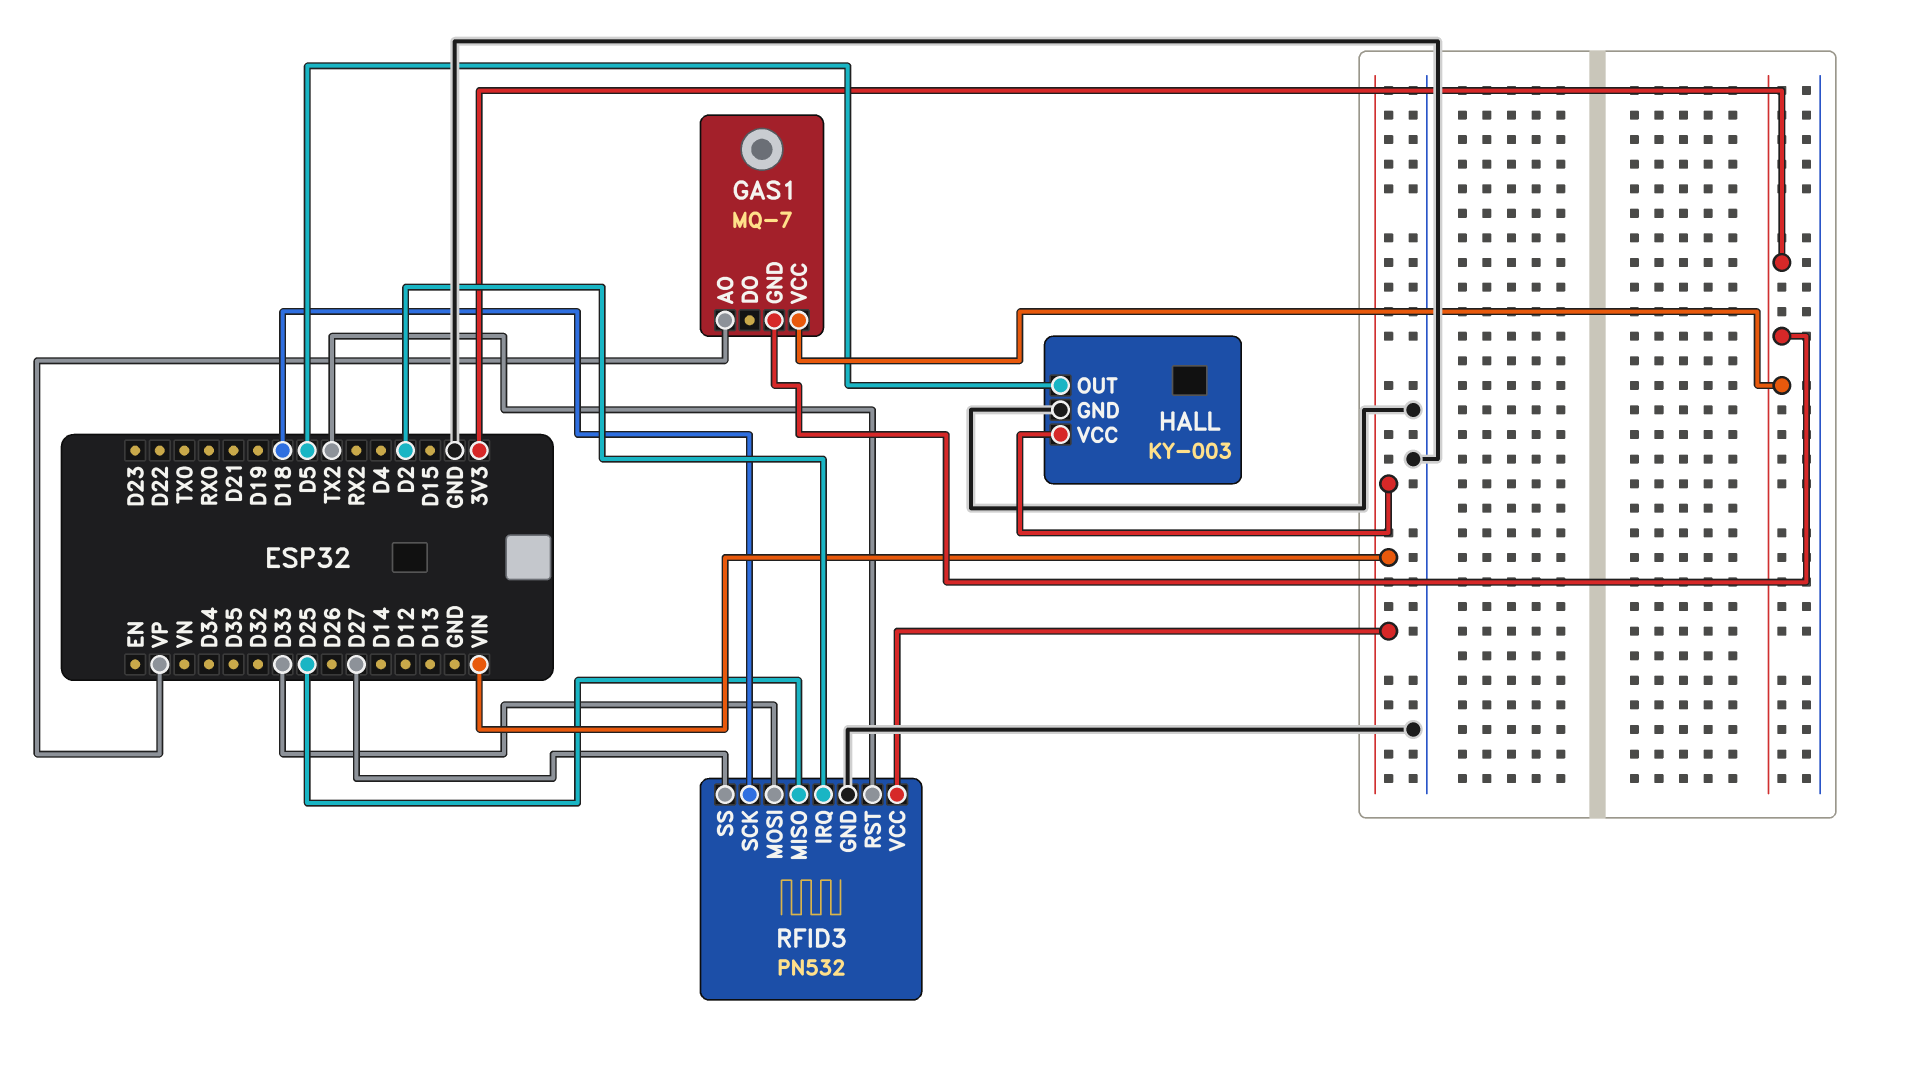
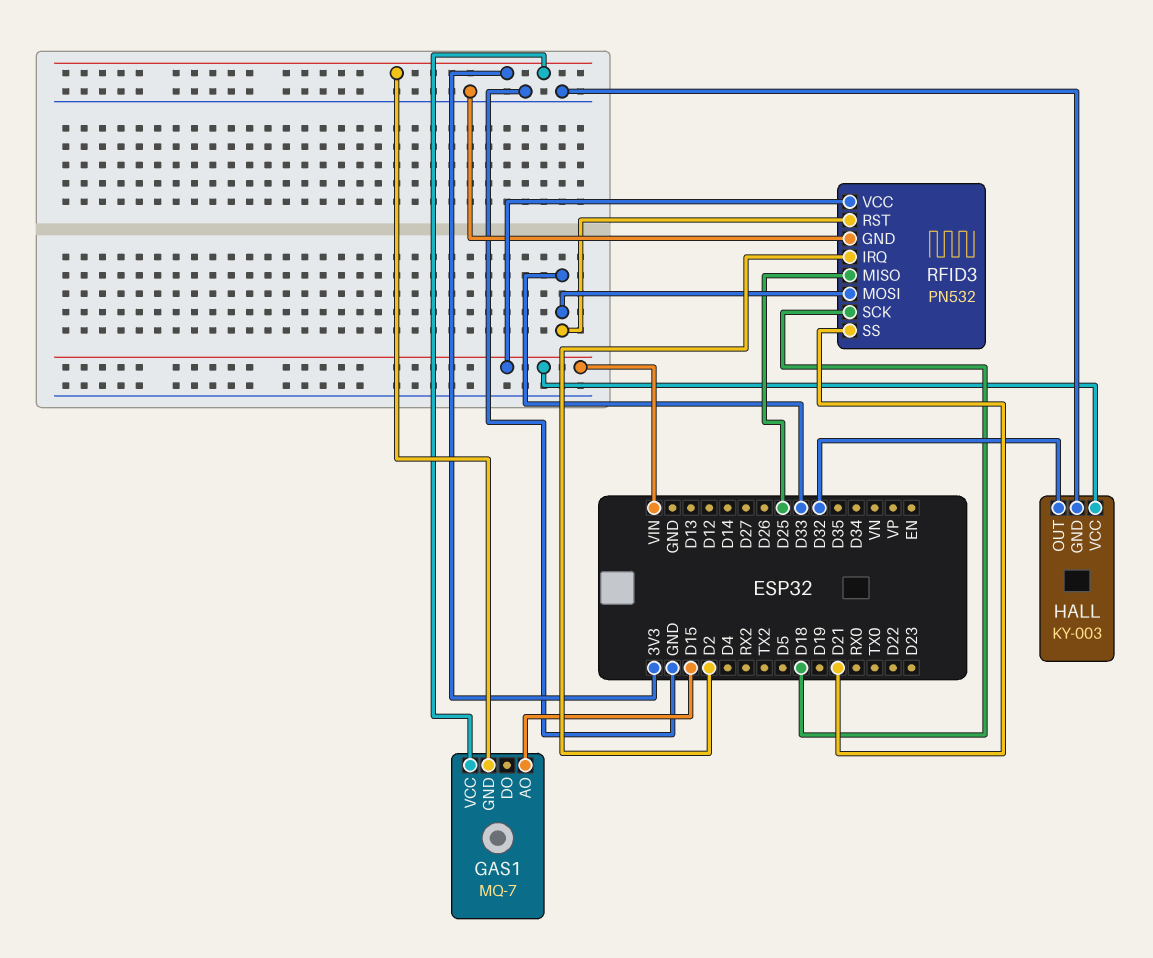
GAS1 pin AO: VP -> D15
HALL pin OUT: D5 -> D32
RFID3 pin RST: TX2 -> D33
RFID3 pin SS: D27 -> D21

